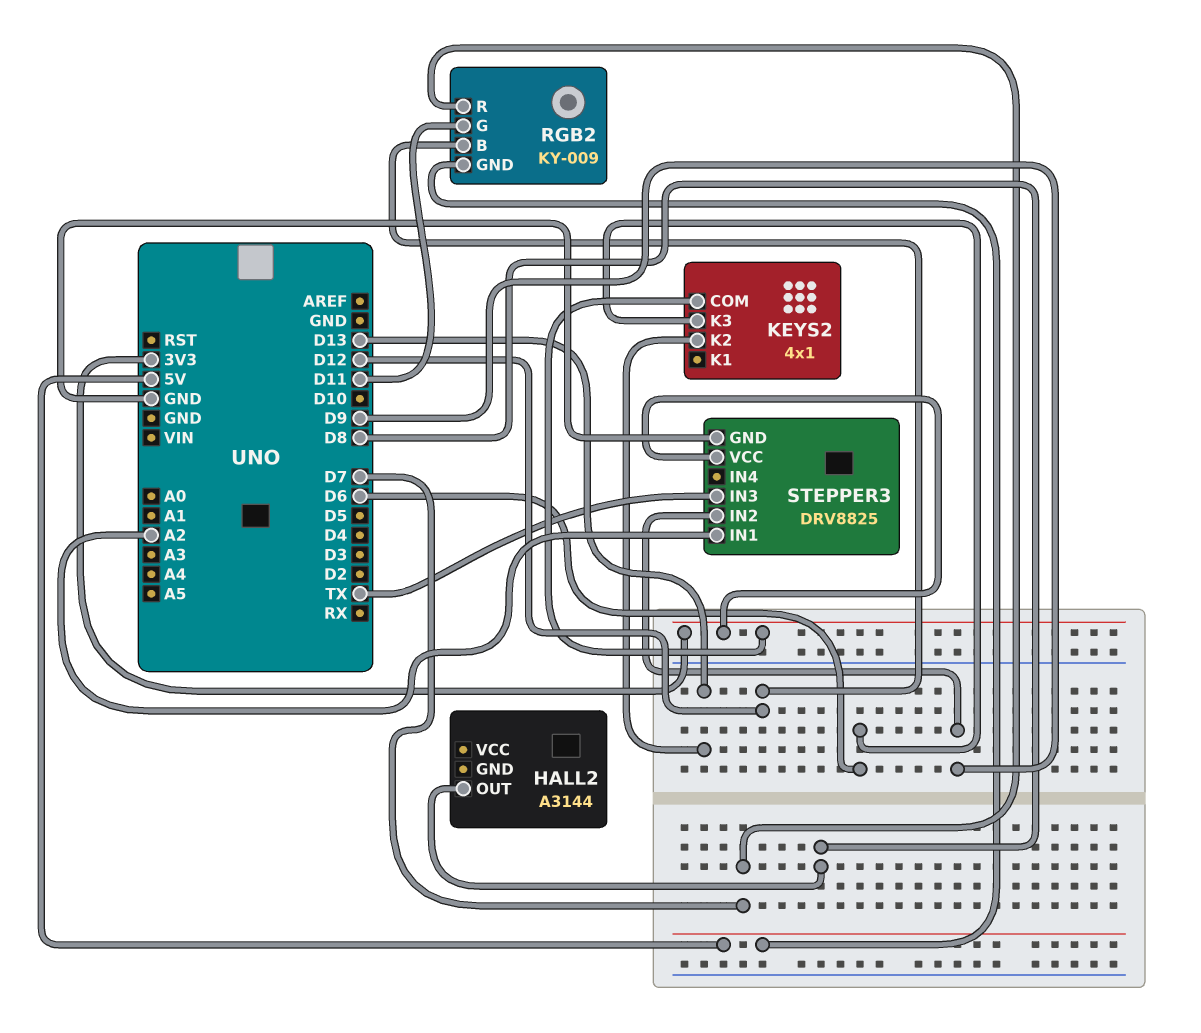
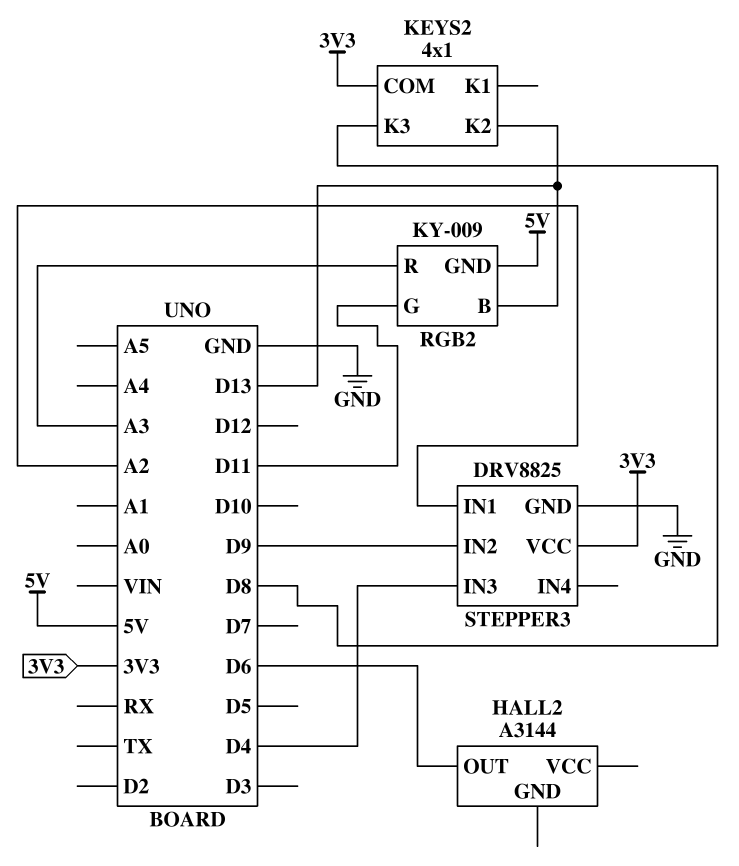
HALL2 pin OUT: D8 -> D6
KEYS2 pin K3: D6 -> D8
RGB2 pin B: D12 -> D13
RGB2 pin R: D7 -> A3
STEPPER3 pin IN3: TX -> D4

